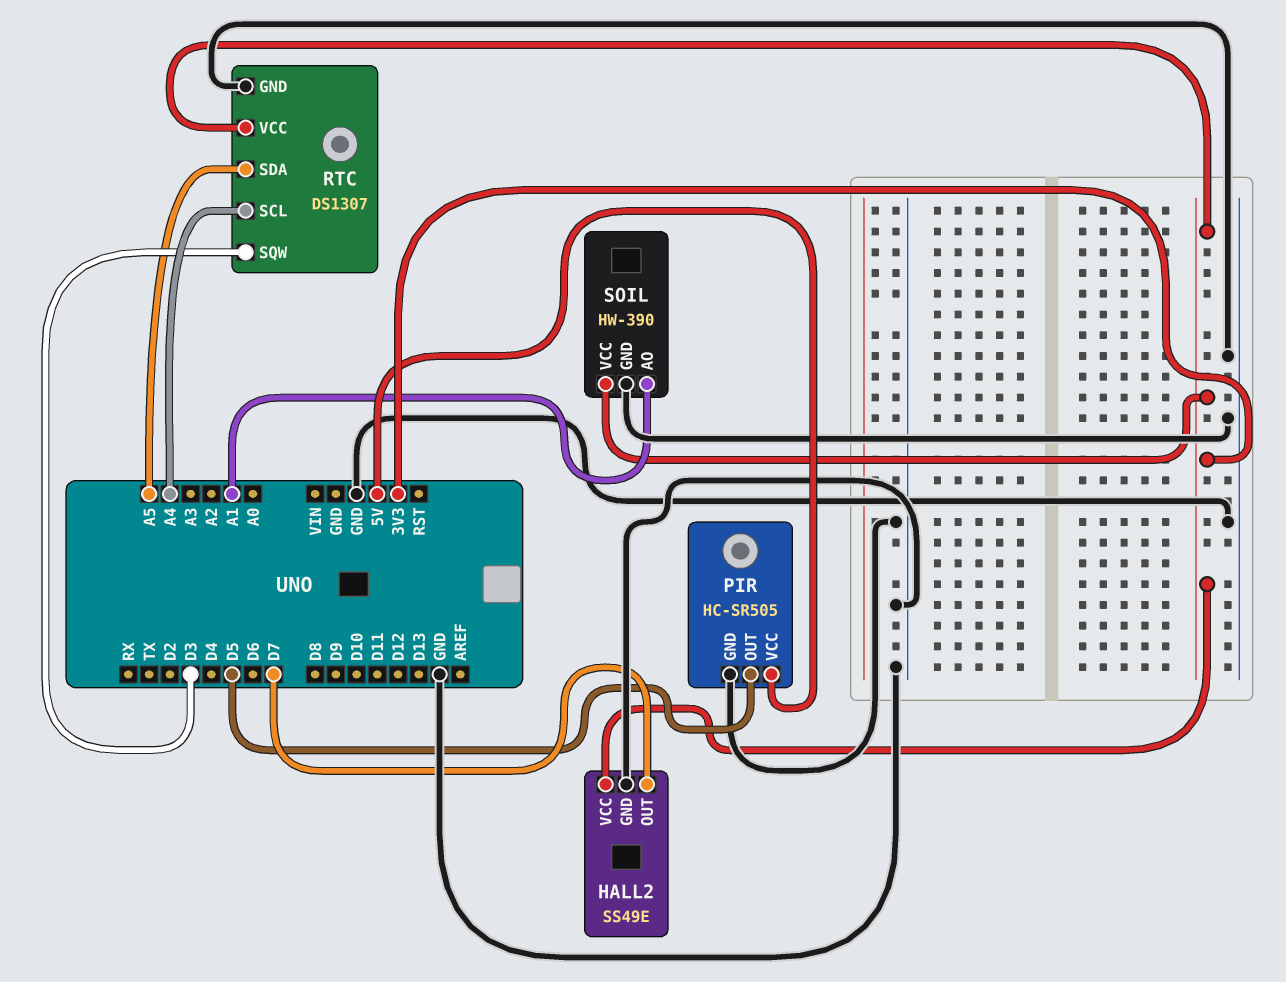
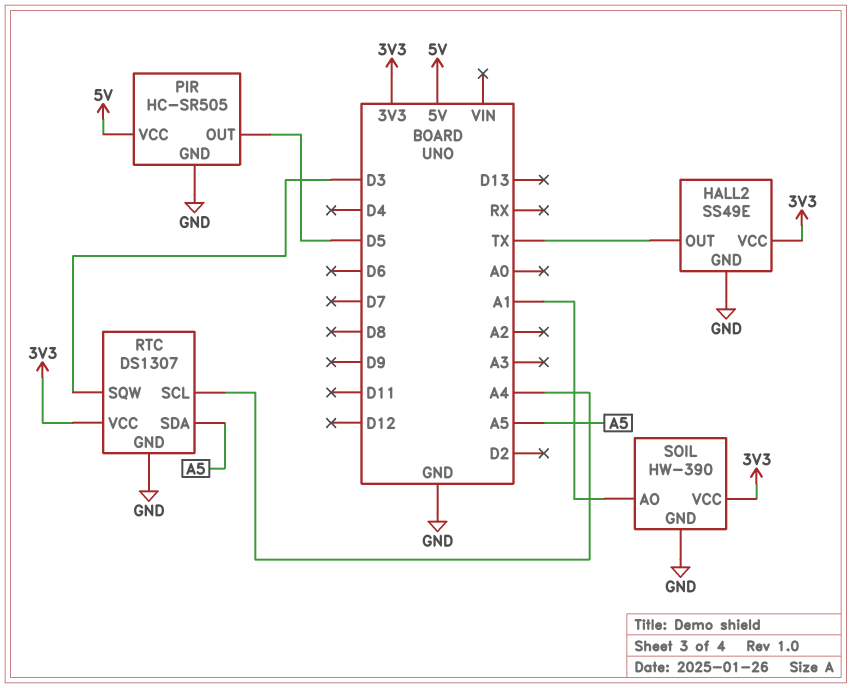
HALL2 pin OUT: D7 -> TX

